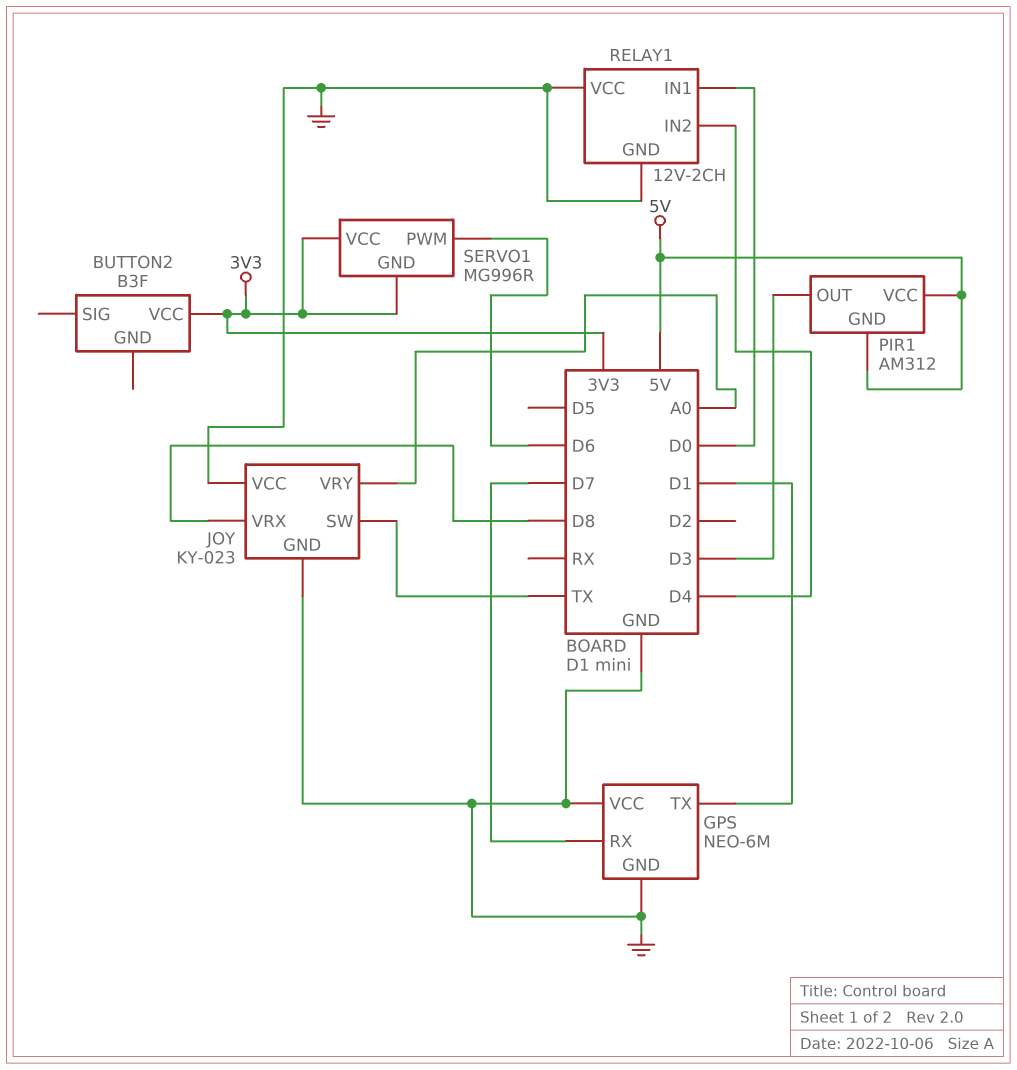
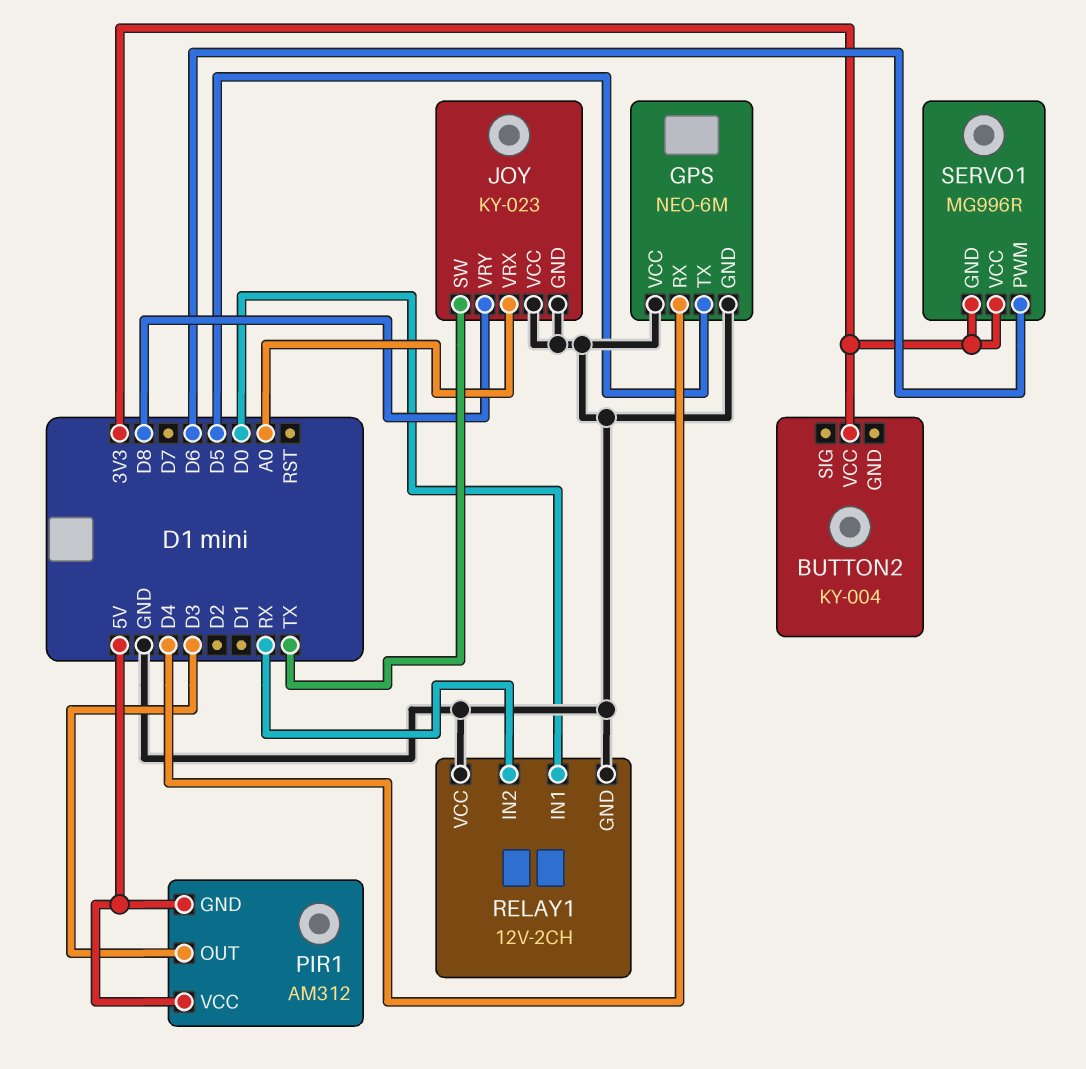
BUTTON2: B3F -> KY-004
GPS pin RX: D7 -> D4
GPS pin TX: D1 -> D5
JOY pin VRX: D8 -> A0
JOY pin VRY: A0 -> D8
RELAY1 pin IN2: D4 -> RX

